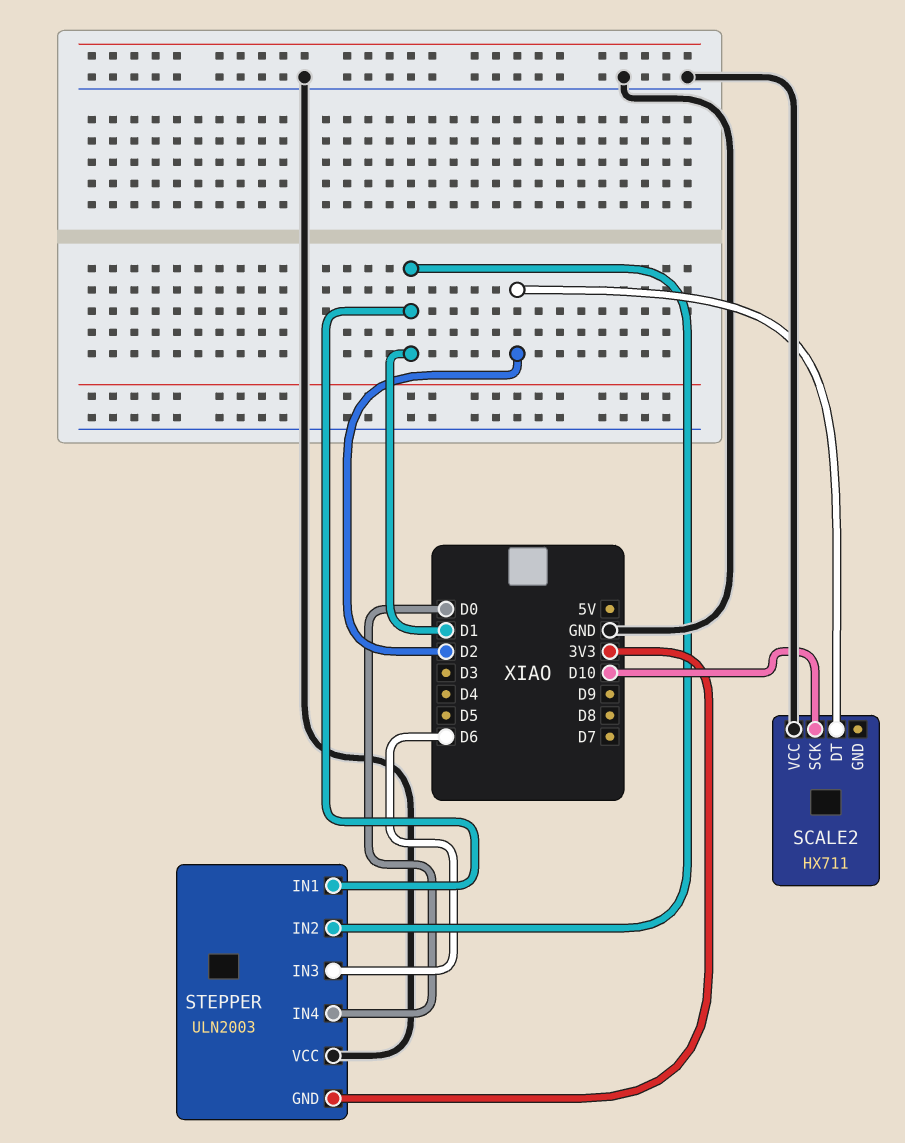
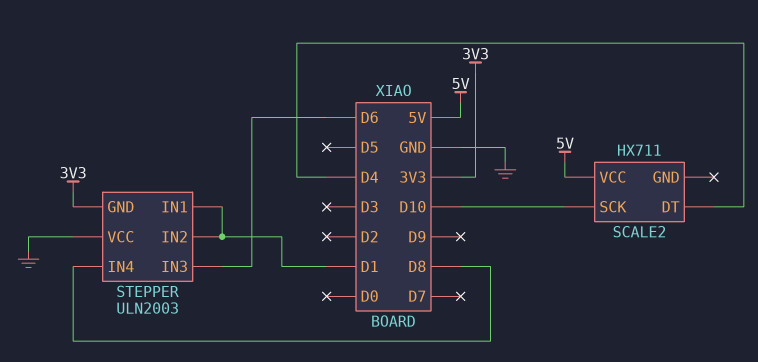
SCALE2 pin DT: D2 -> D4
SCALE2 pin VCC: GND -> 5V
STEPPER pin IN4: D0 -> D8

